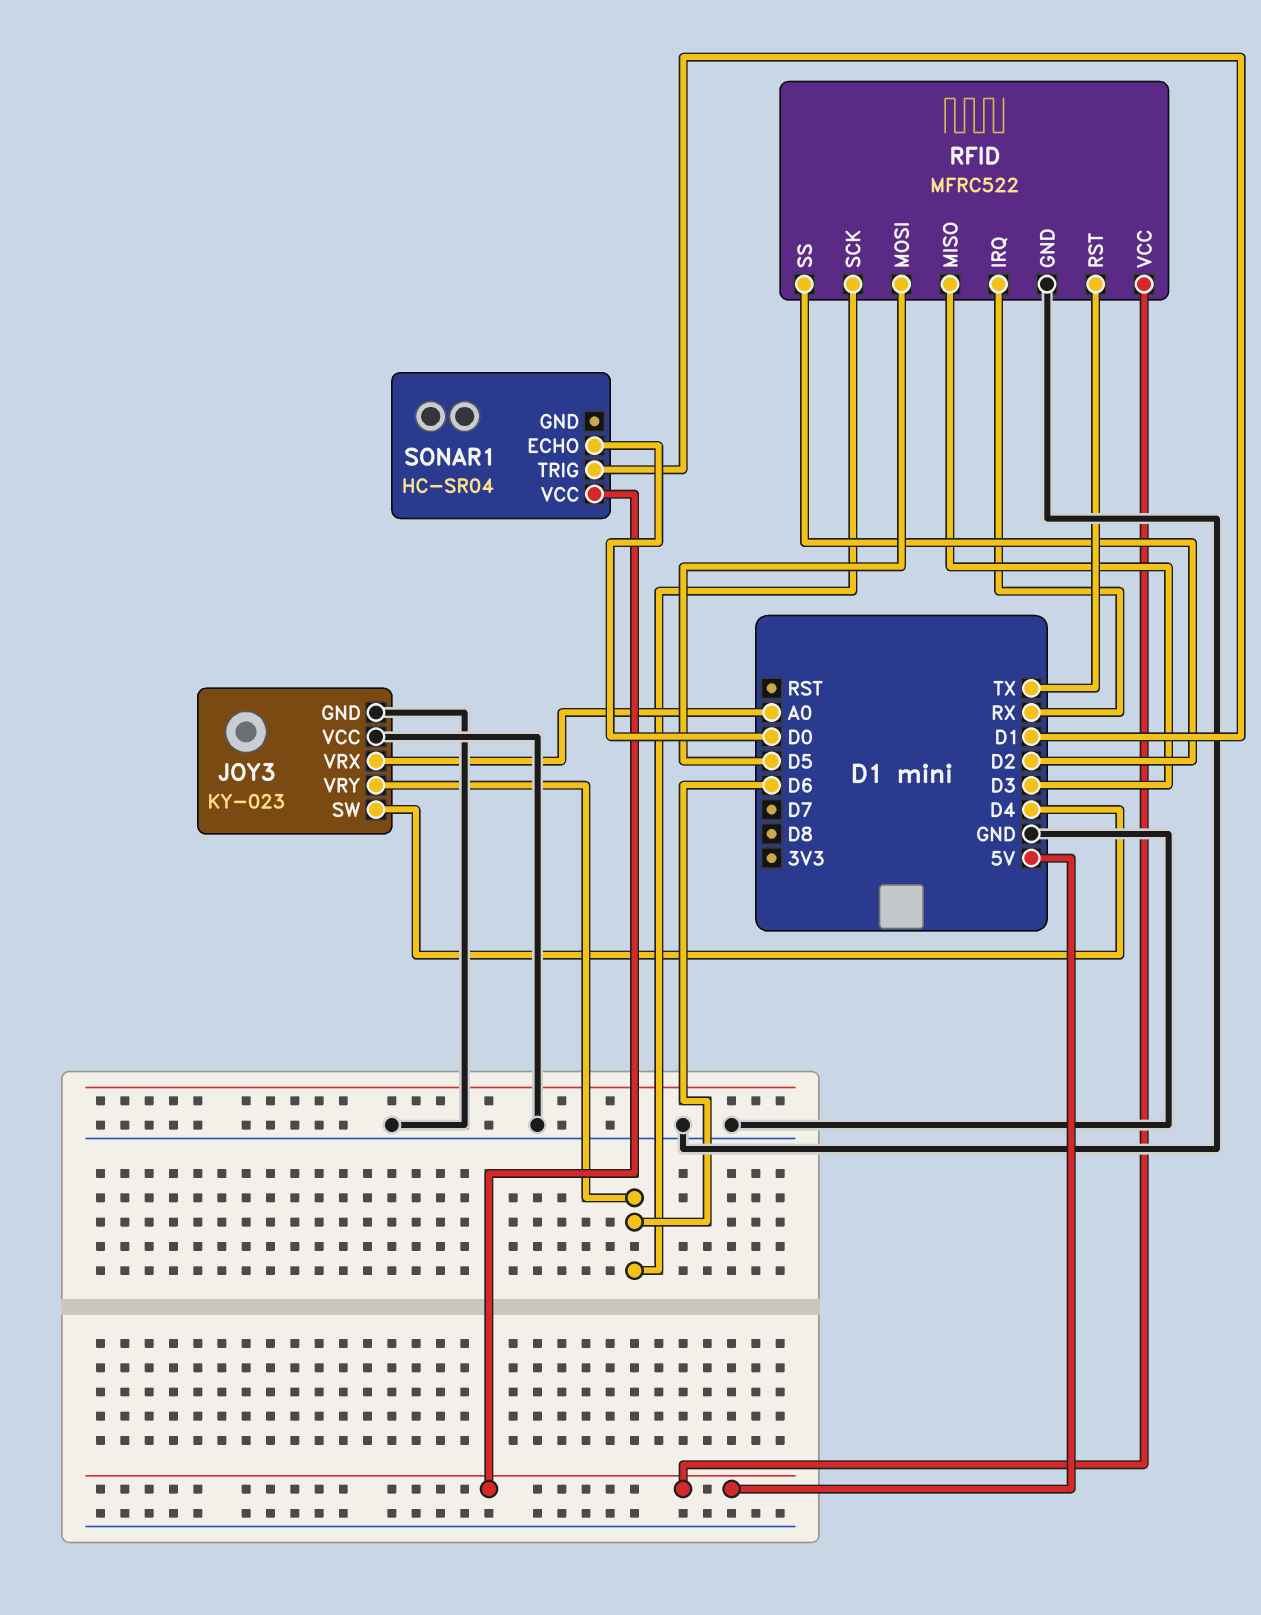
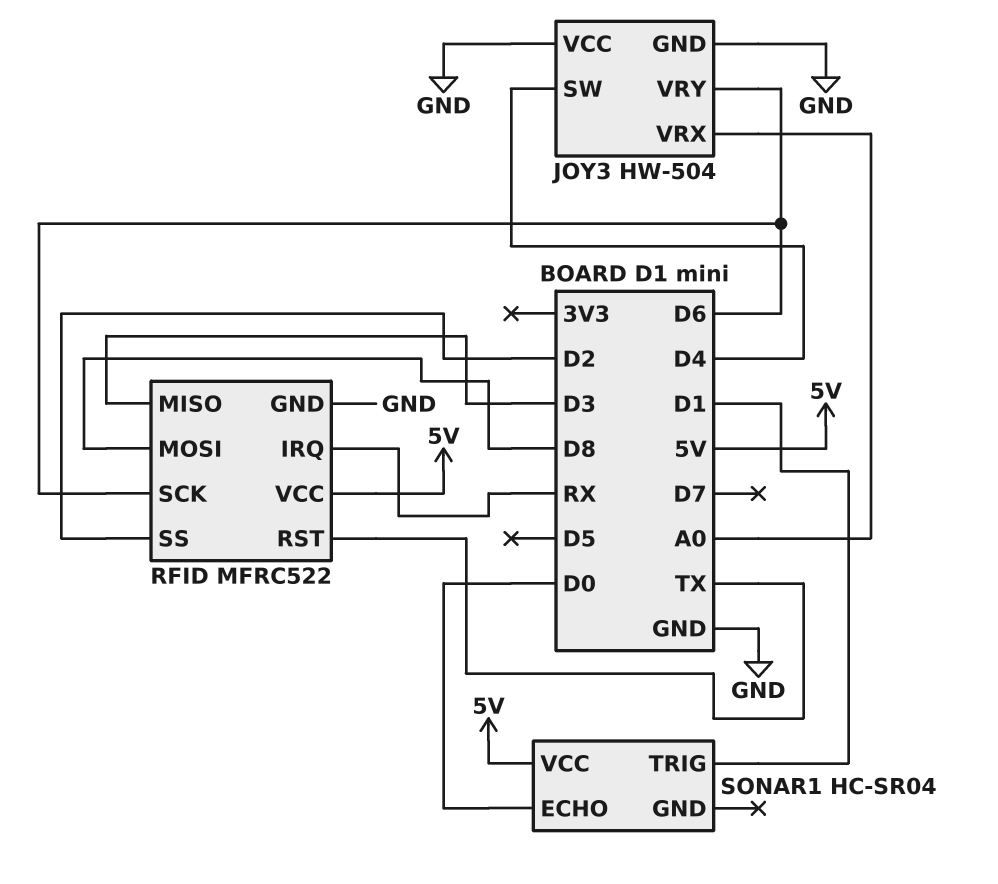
JOY3: KY-023 -> HW-504
RFID pin MOSI: D5 -> D8

